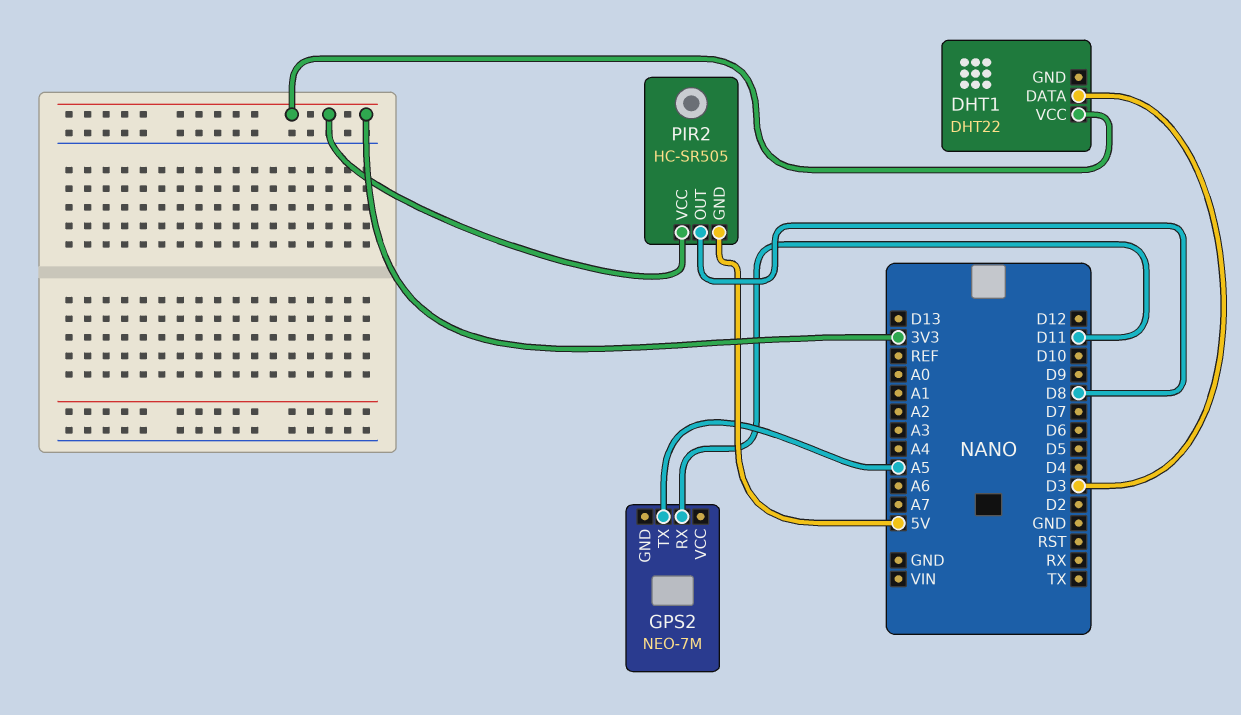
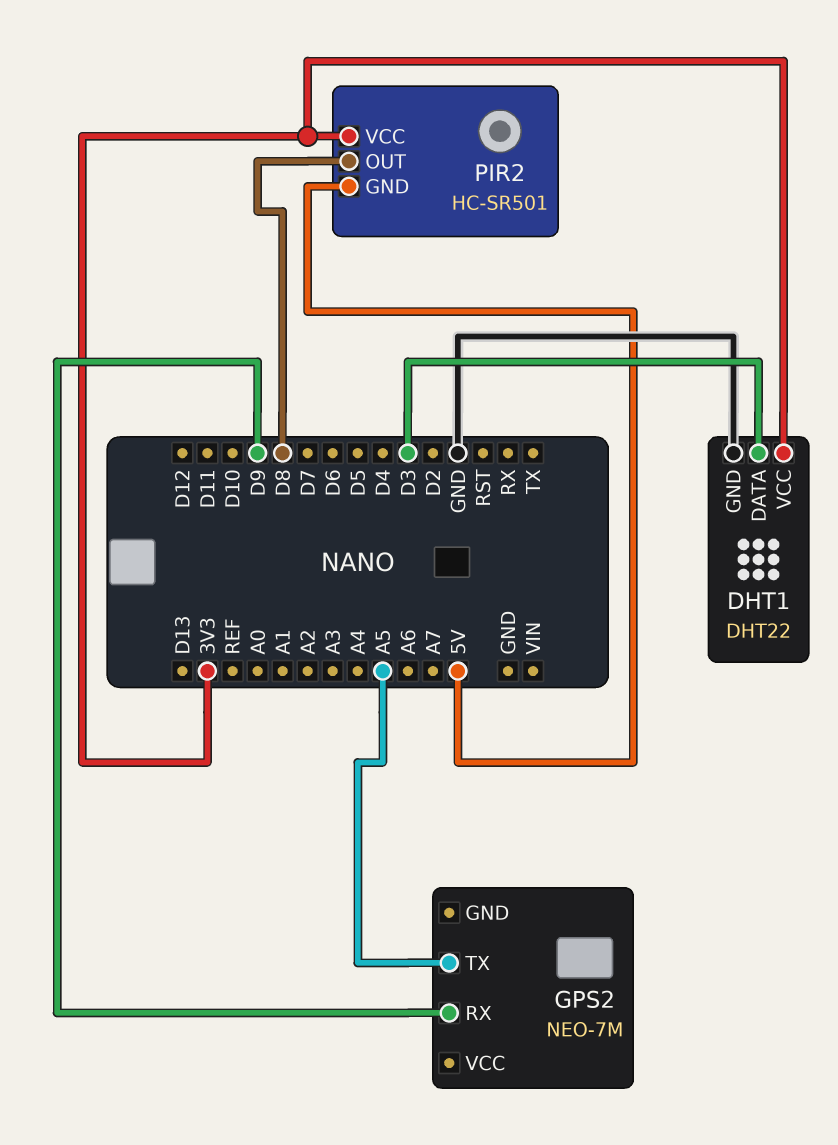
DHT1 pin GND: none -> GND
GPS2 pin RX: D11 -> D9
PIR2: HC-SR505 -> HC-SR501

